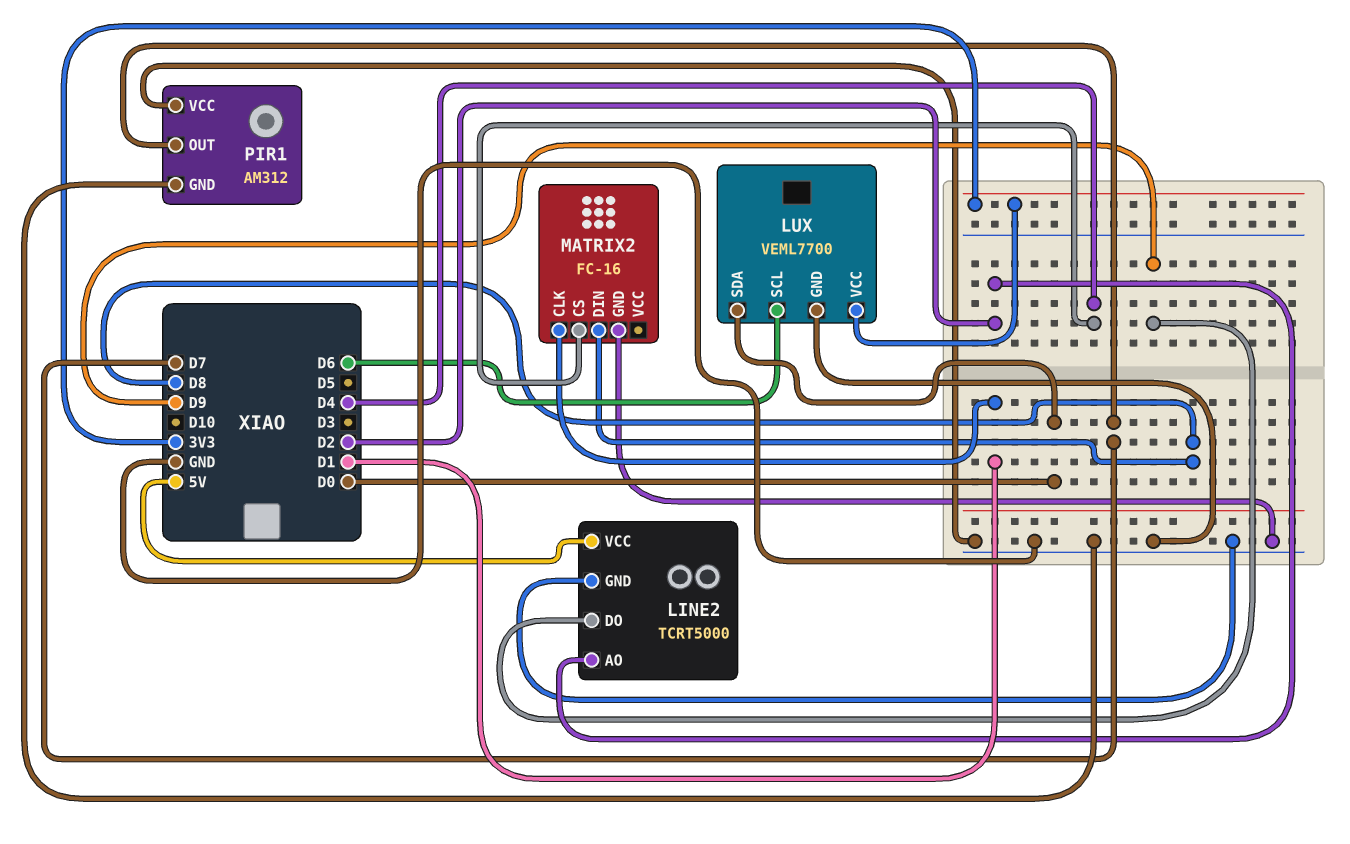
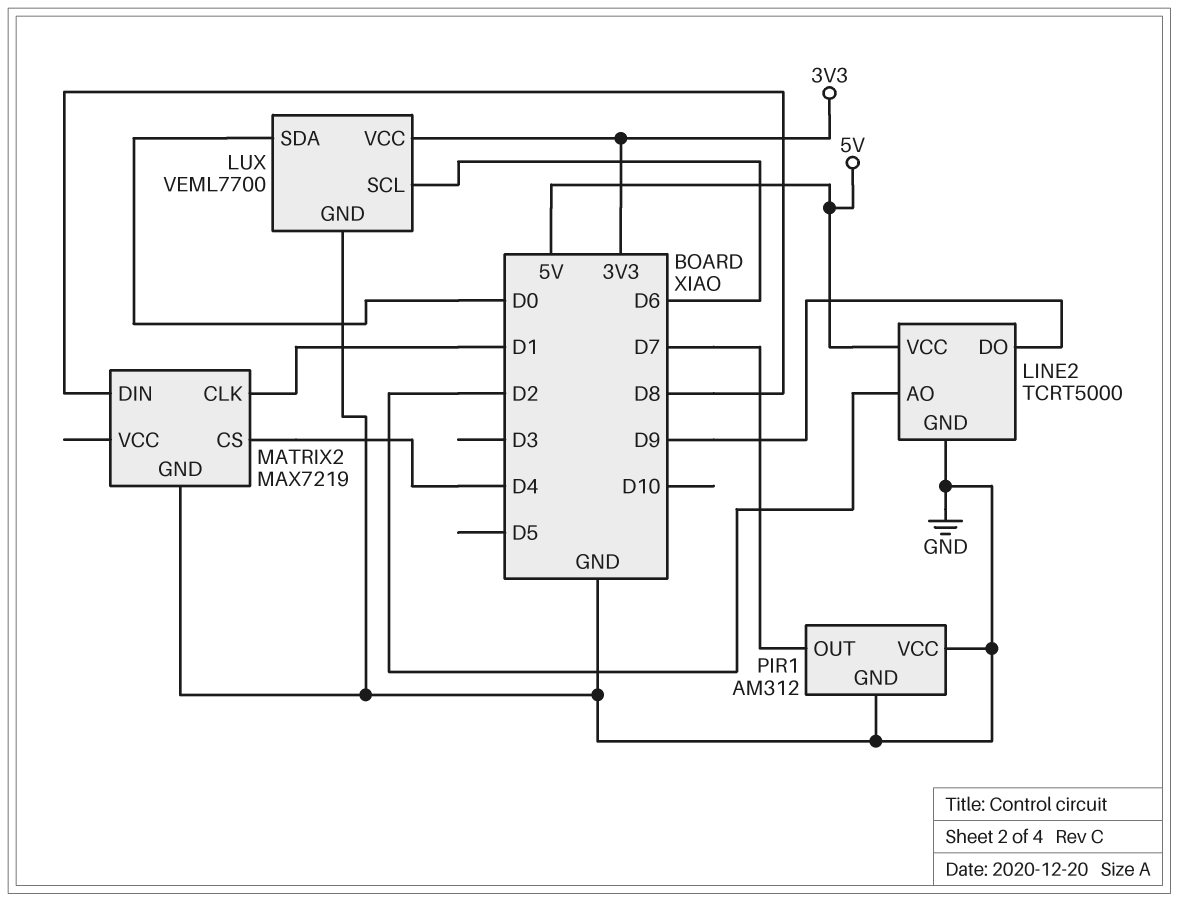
MATRIX2: FC-16 -> MAX7219

